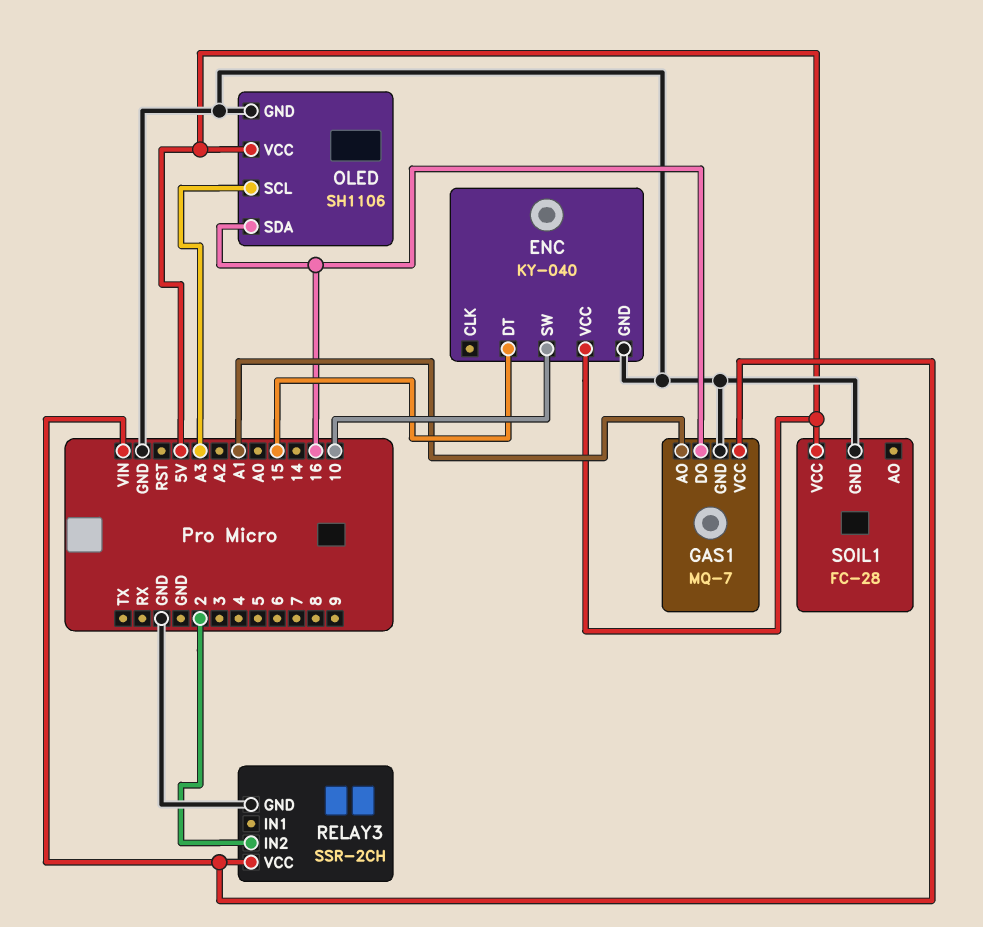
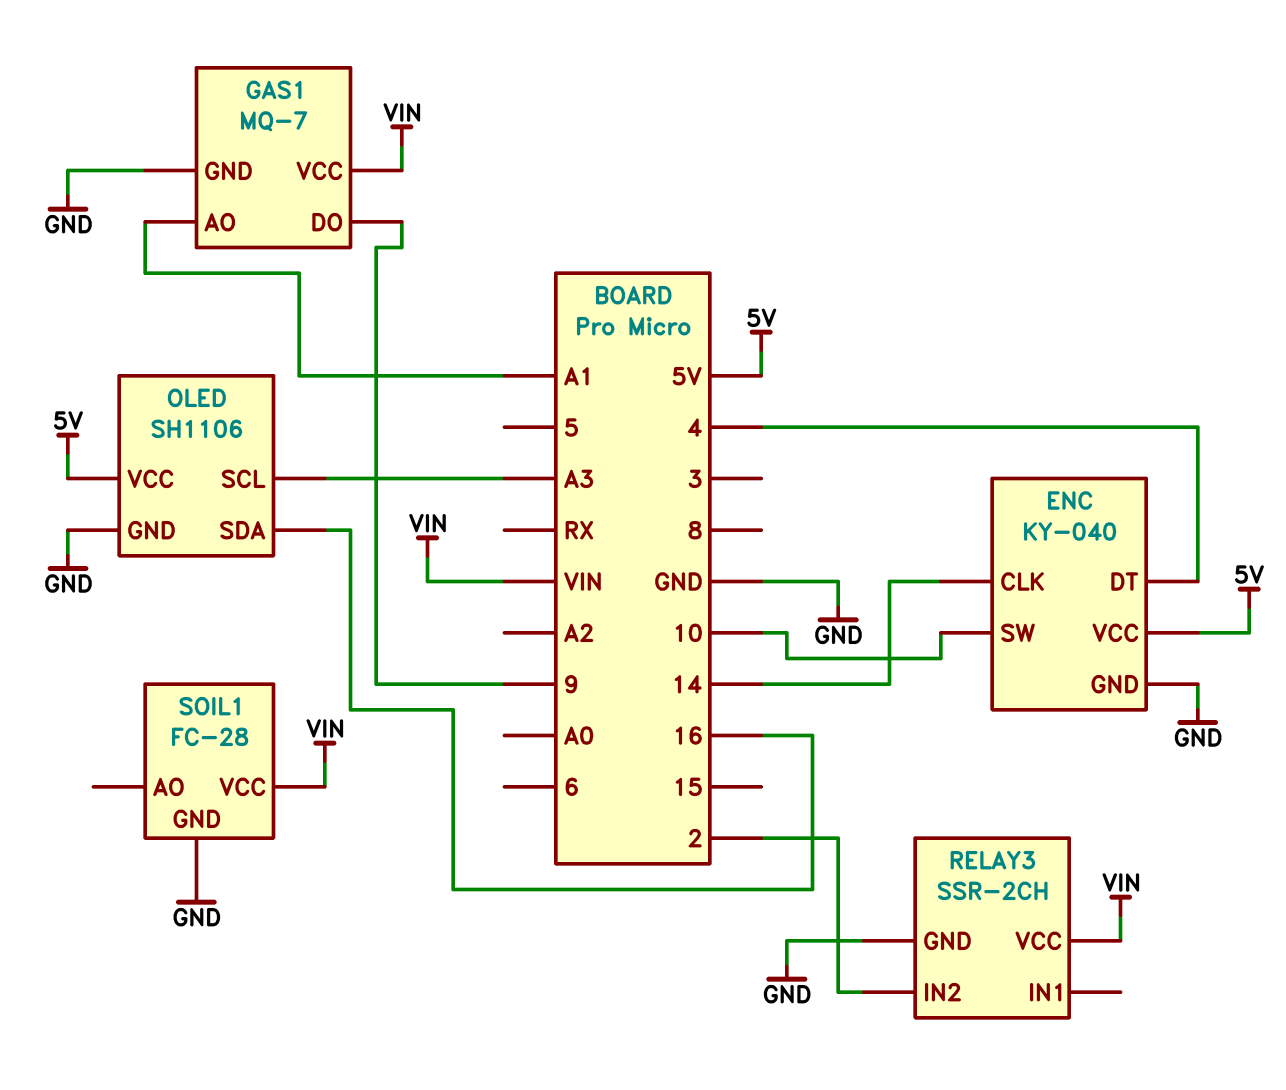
ENC pin CLK: none -> 14
ENC pin DT: 15 -> 4
GAS1 pin DO: 16 -> 9
SOIL1 pin VCC: 5V -> VIN

